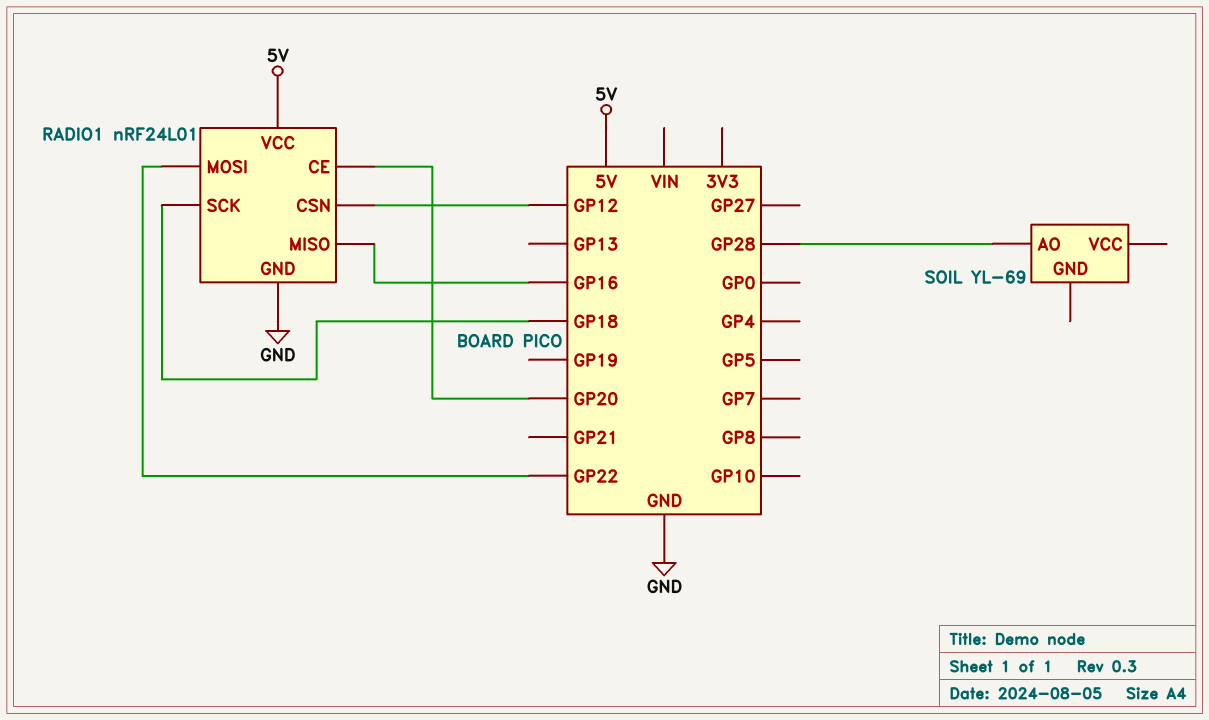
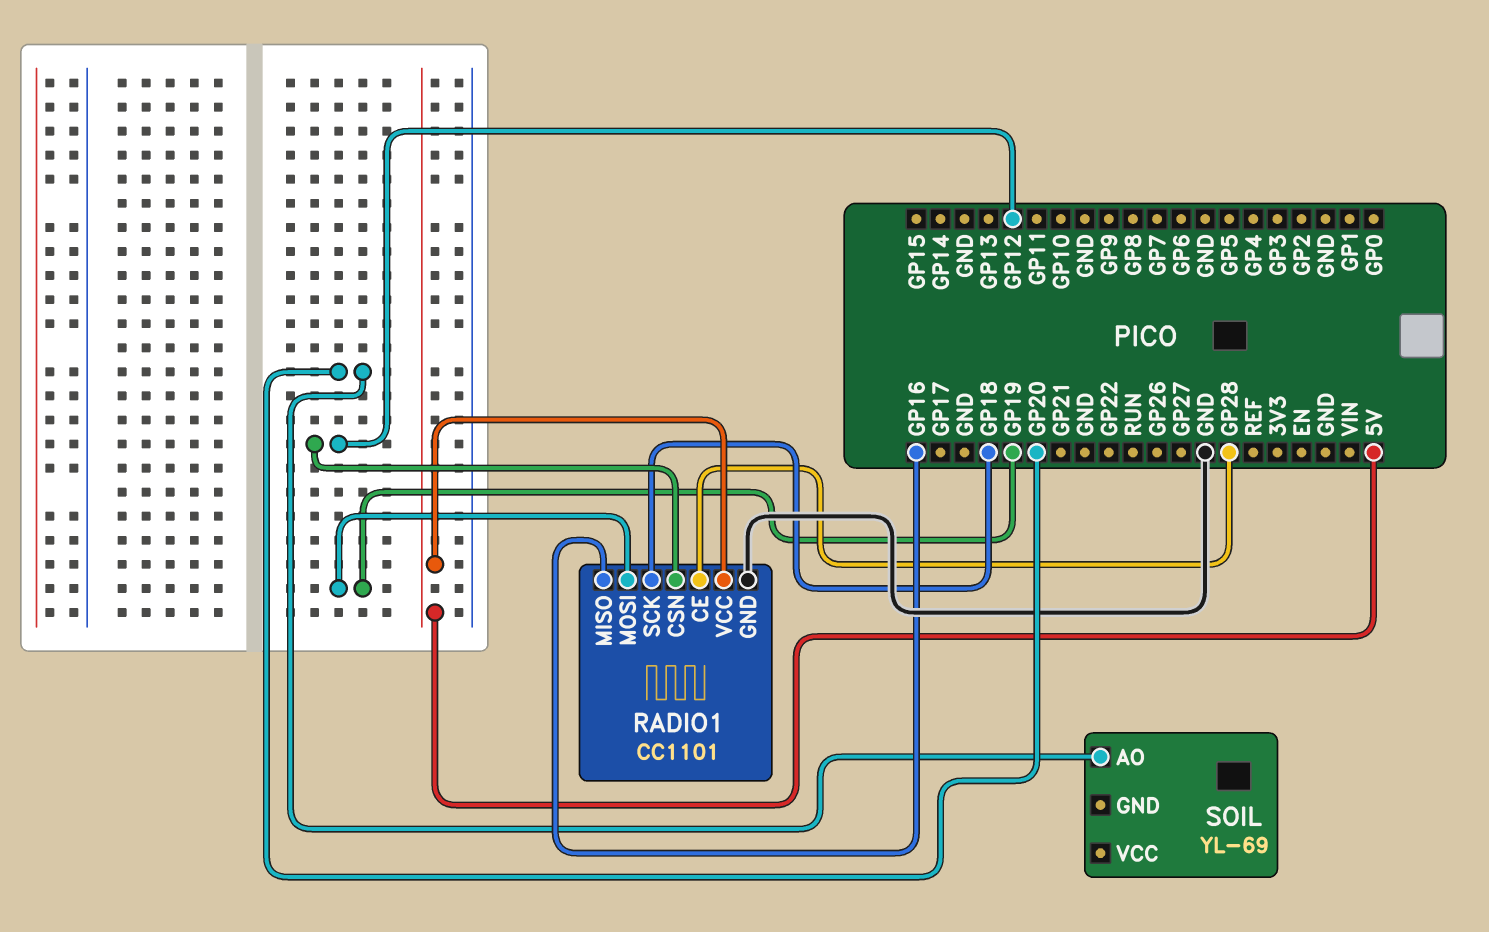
RADIO1: nRF24L01 -> CC1101
RADIO1 pin CE: GP20 -> GP28
RADIO1 pin MOSI: GP22 -> GP19
SOIL pin AO: GP28 -> GP20

